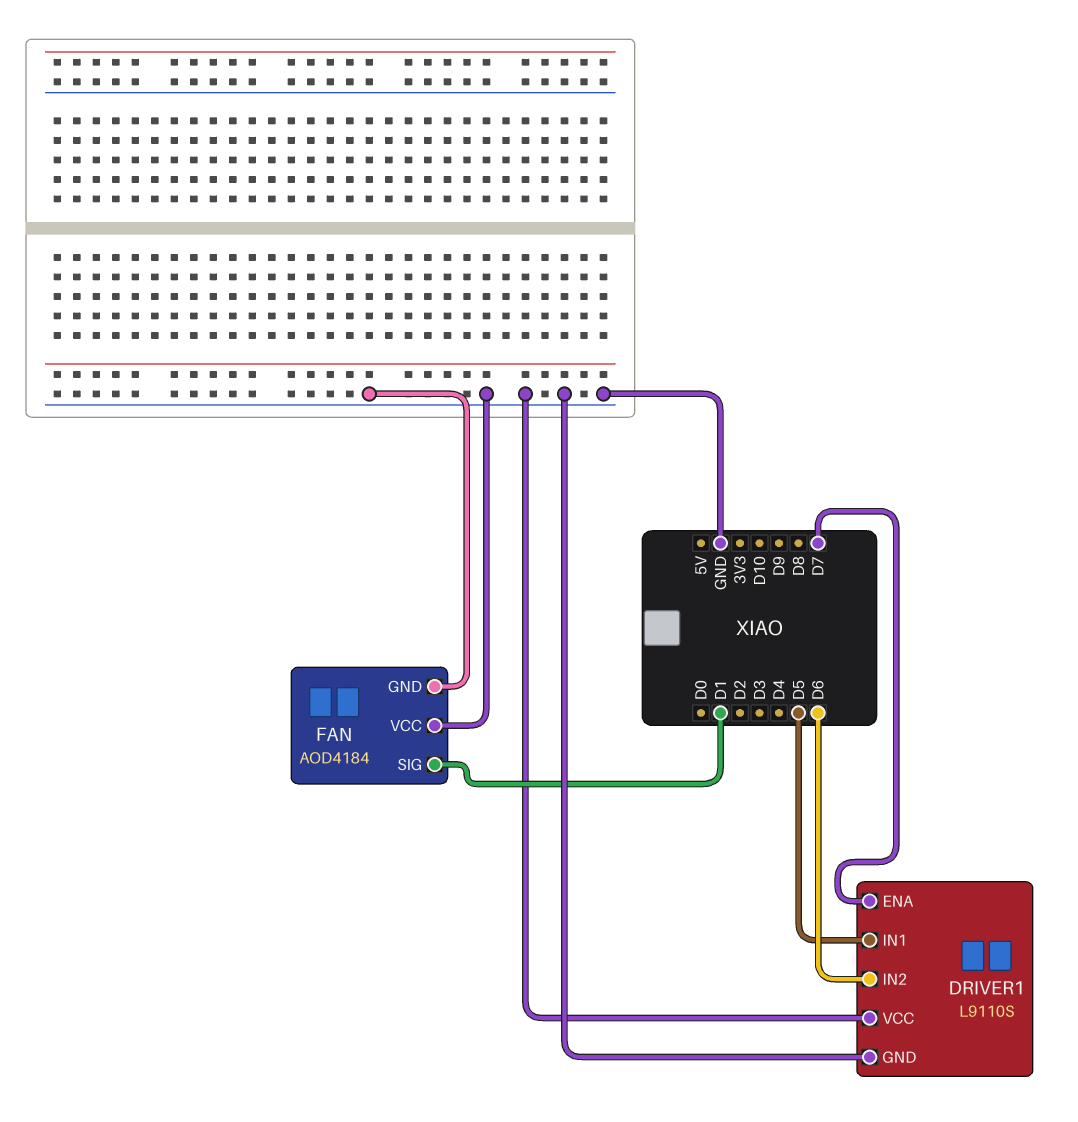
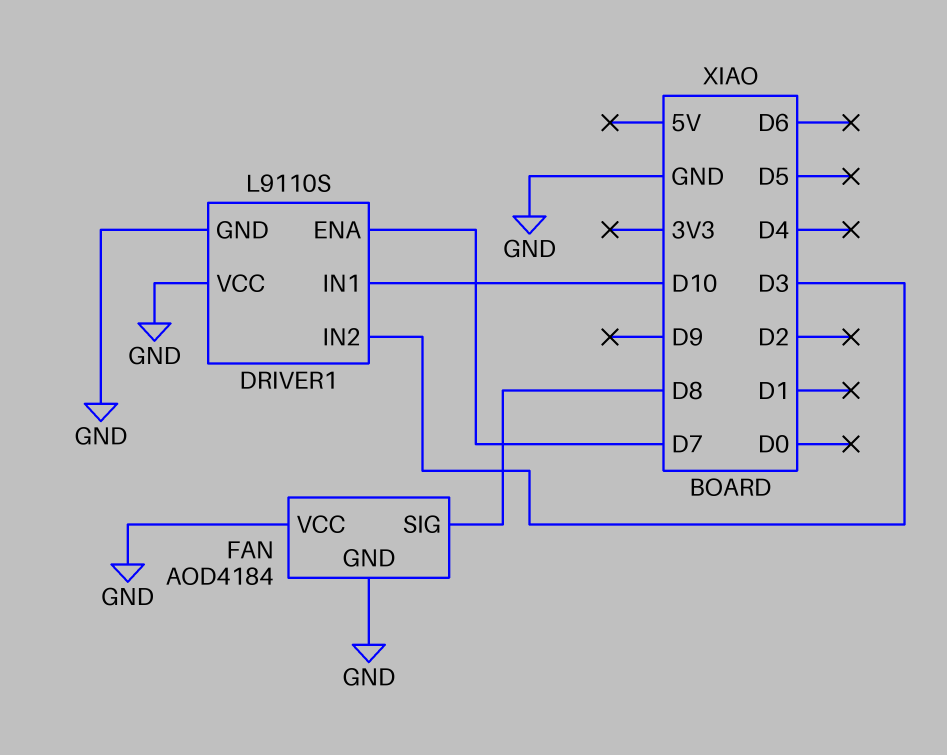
DRIVER1 pin IN1: D5 -> D10
DRIVER1 pin IN2: D6 -> D3
FAN pin SIG: D1 -> D8

